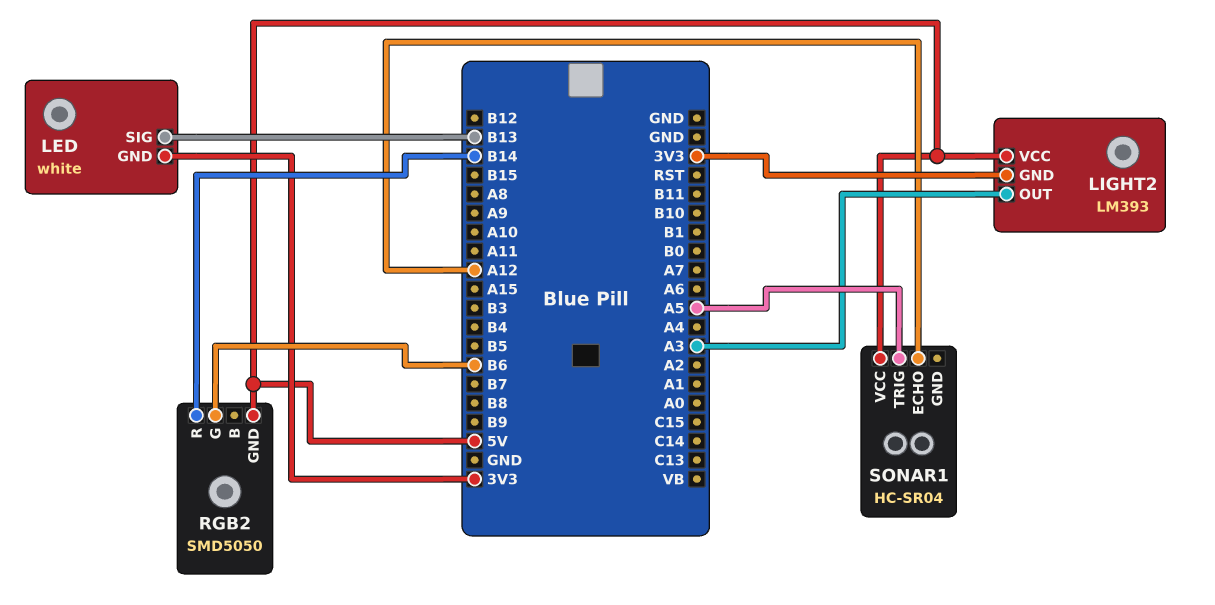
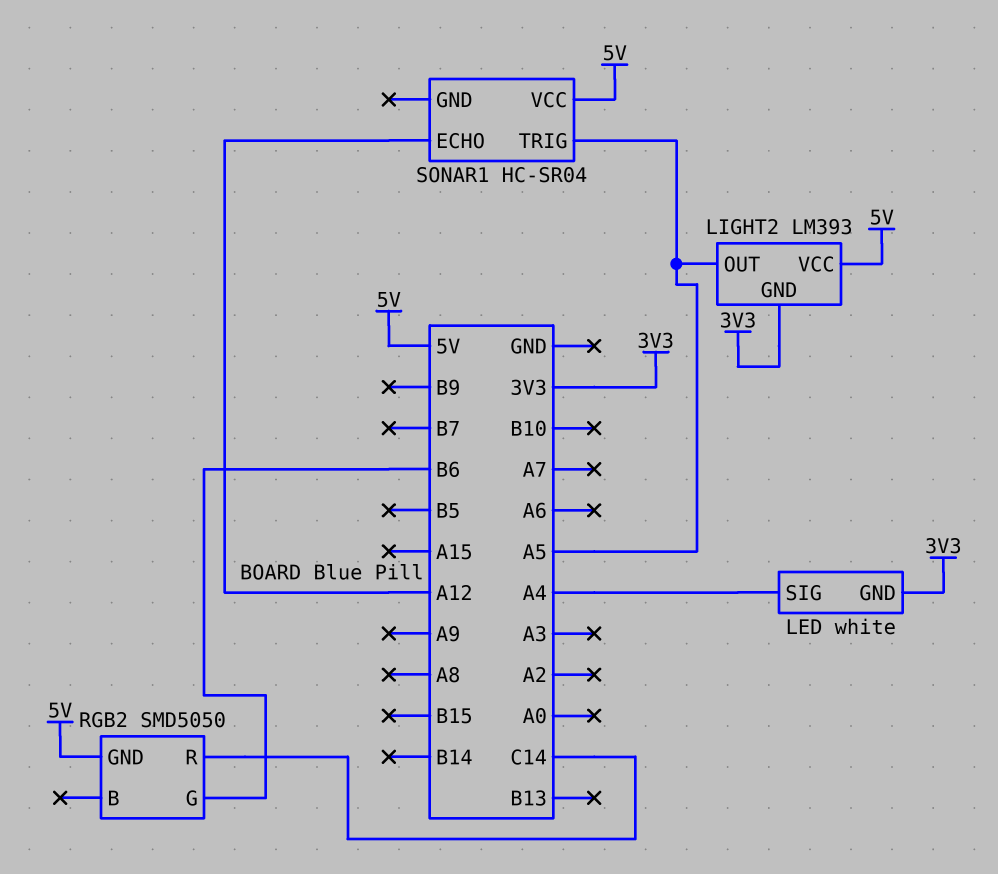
LED pin SIG: B13 -> A4
LIGHT2 pin OUT: A3 -> A5
RGB2 pin R: B14 -> C14

